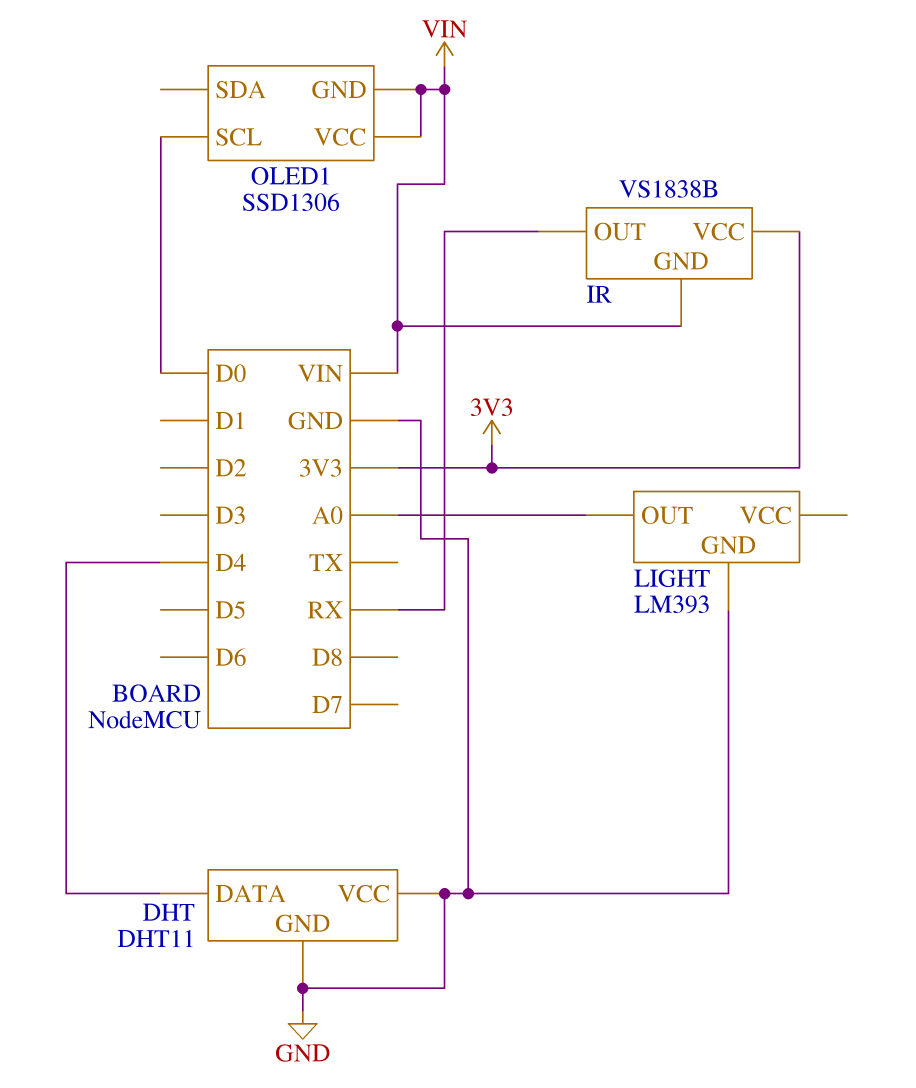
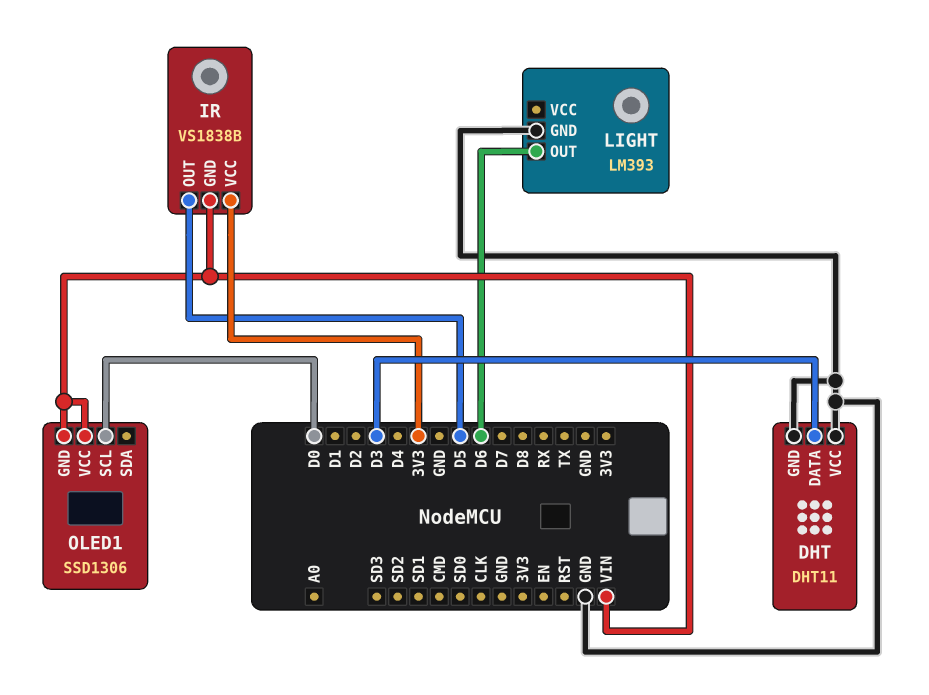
DHT pin DATA: D4 -> D3
IR pin OUT: RX -> D5
LIGHT pin OUT: A0 -> D6

